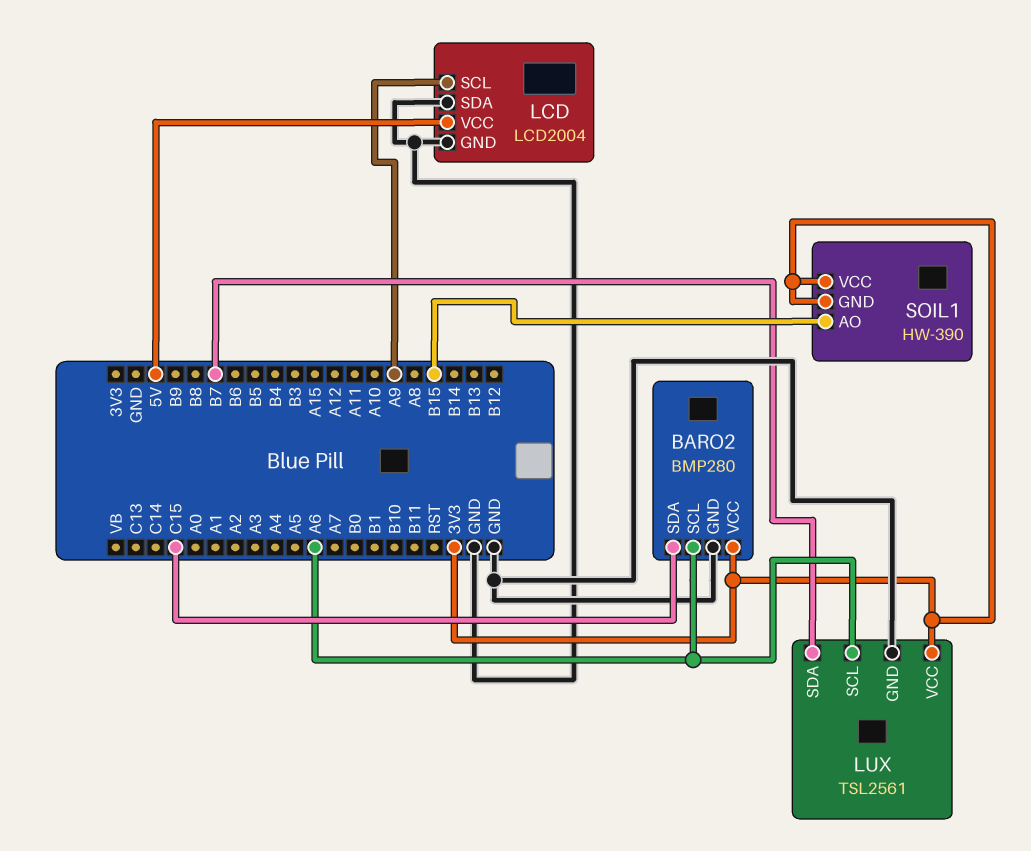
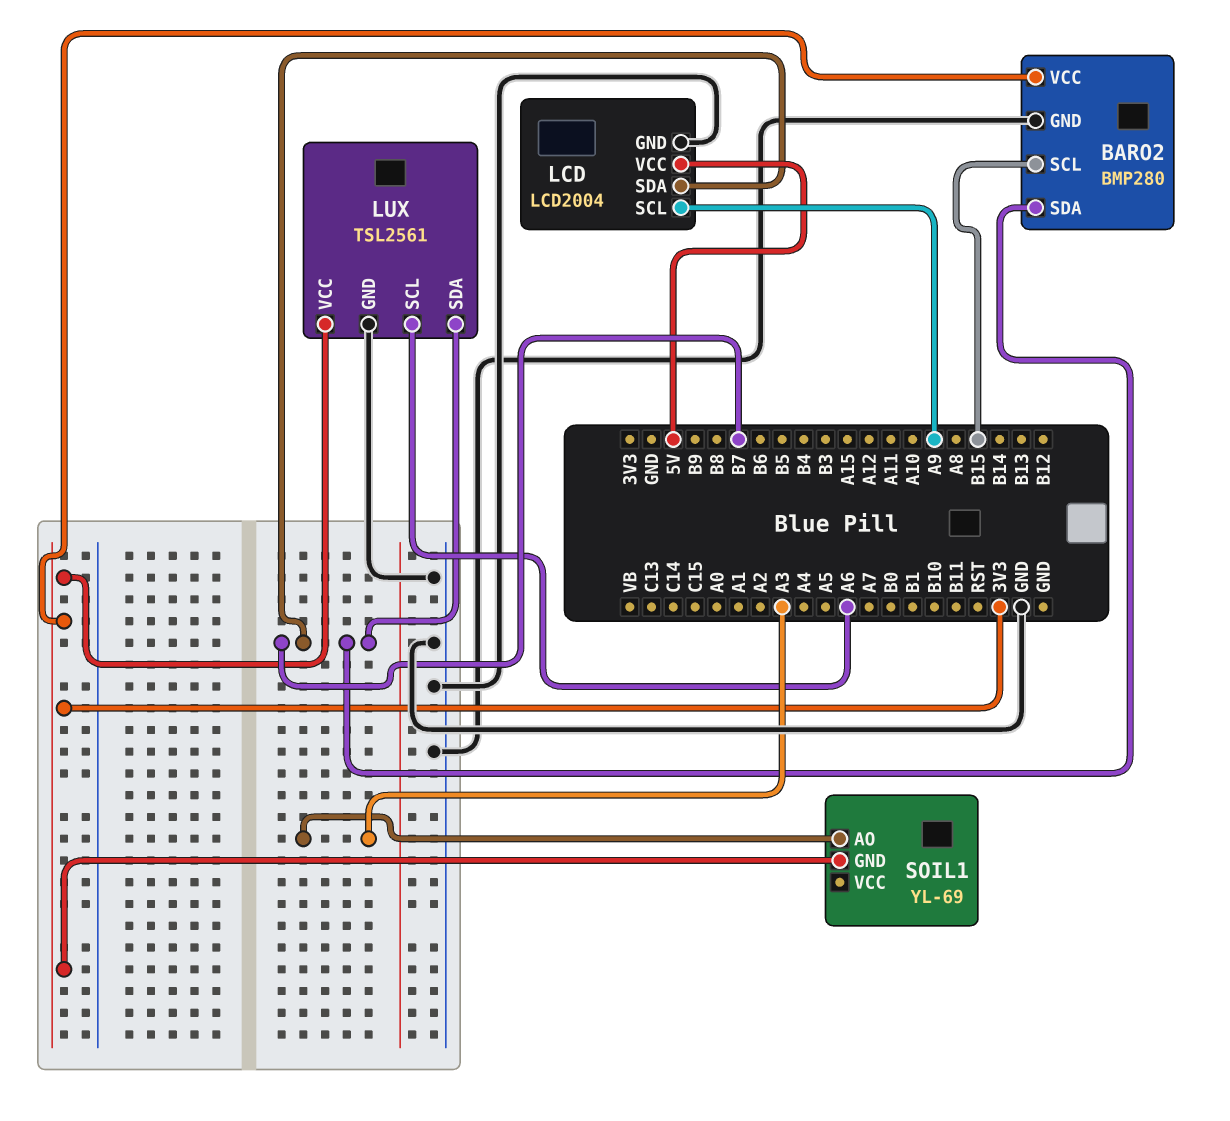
BARO2 pin SCL: A6 -> B15
BARO2 pin SDA: C15 -> B7
LCD pin SDA: GND -> B7
SOIL1: HW-390 -> YL-69
SOIL1 pin AO: B15 -> A3
SOIL1 pin VCC: 3V3 -> none

